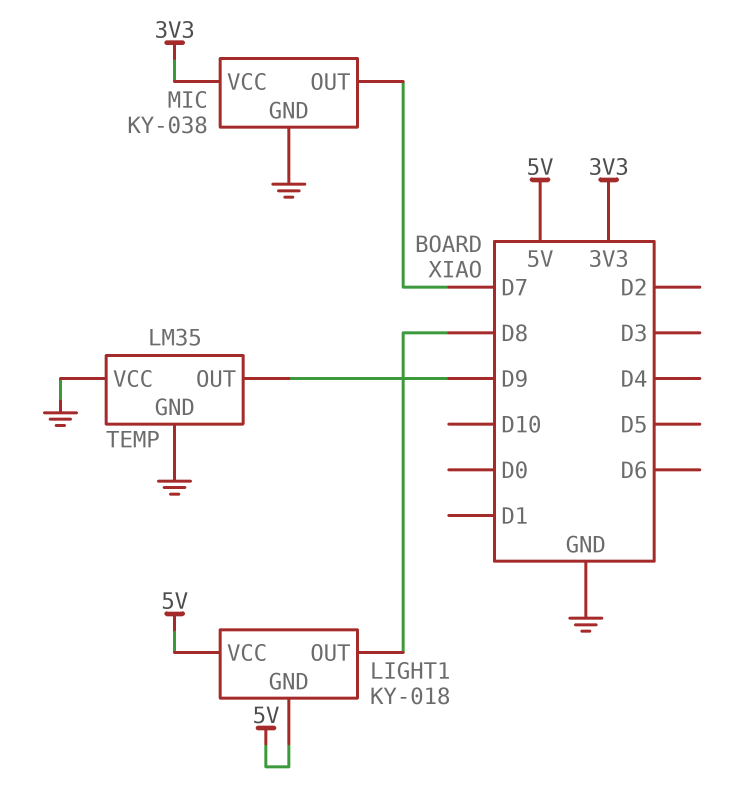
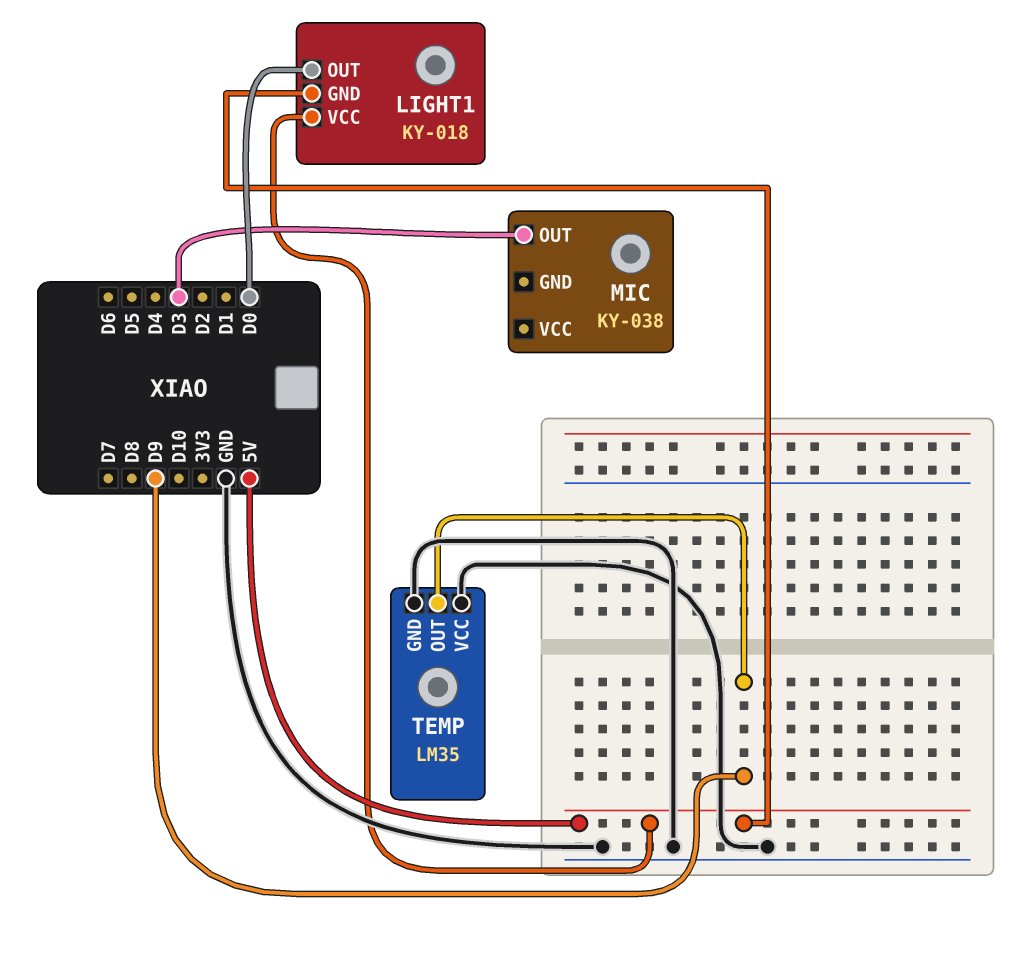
LIGHT1 pin OUT: D8 -> D0
MIC pin GND: GND -> none
MIC pin OUT: D7 -> D3
MIC pin VCC: 3V3 -> none

